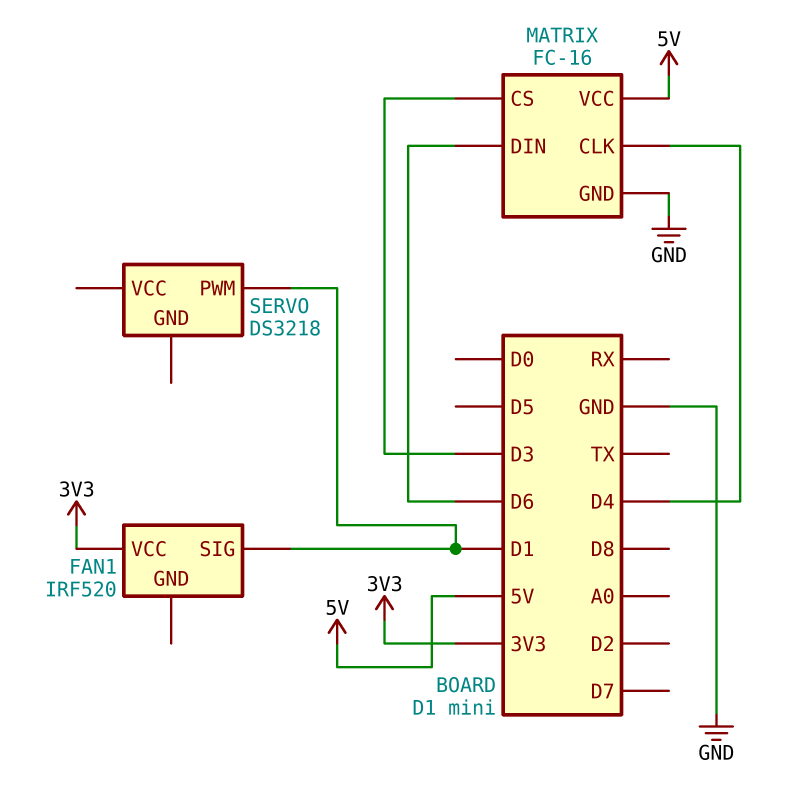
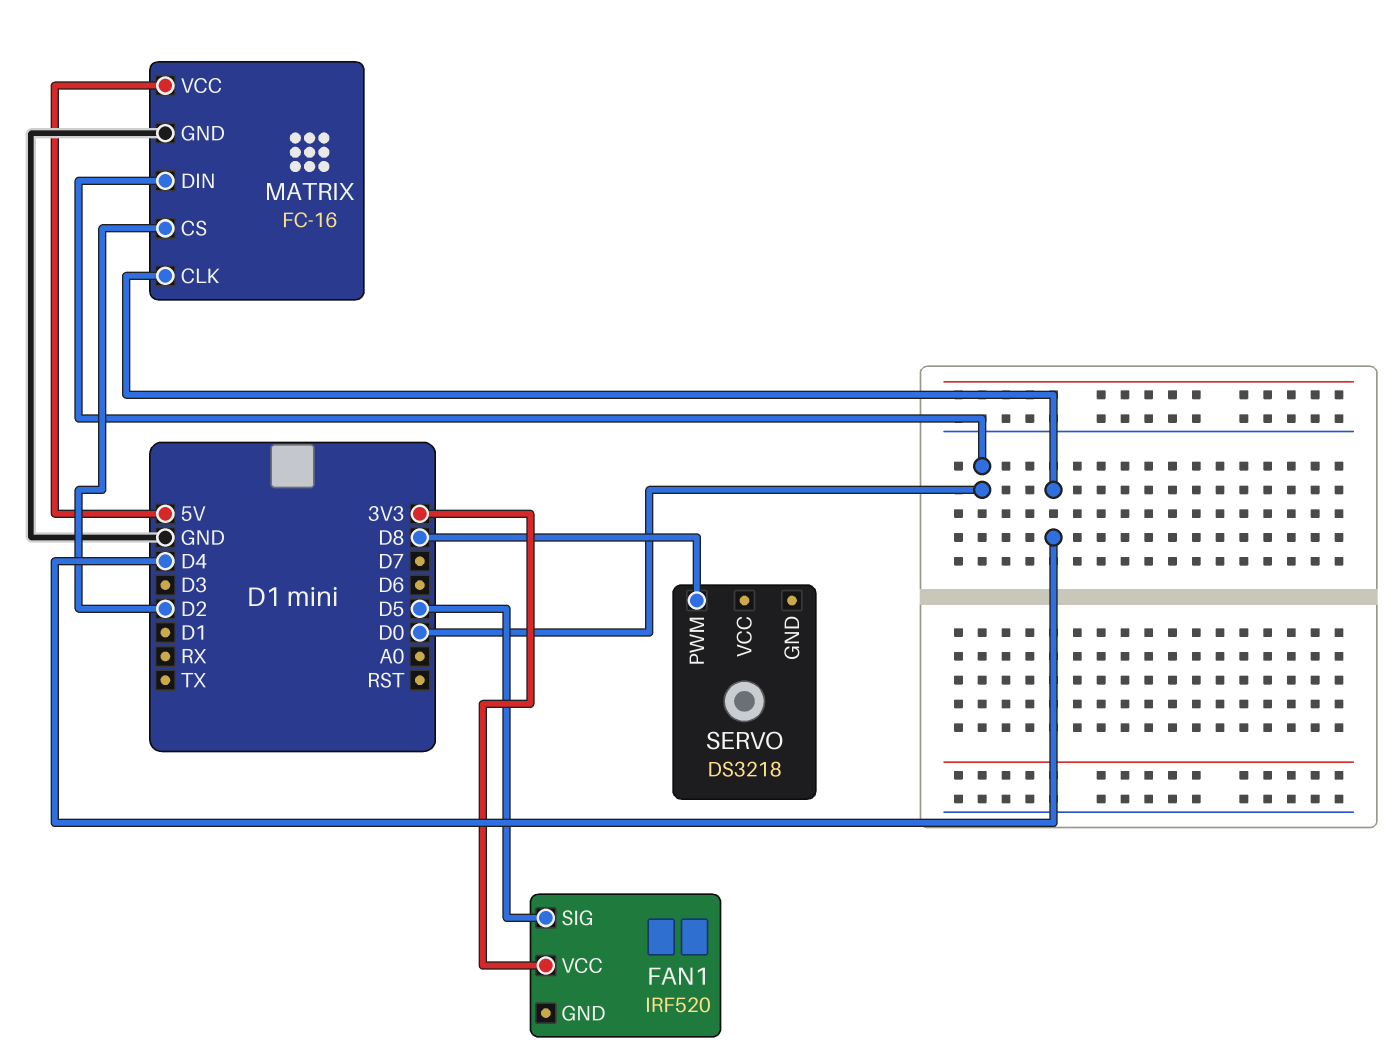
FAN1 pin SIG: D1 -> D5
MATRIX pin CS: D3 -> D2
MATRIX pin DIN: D6 -> D0
SERVO pin PWM: D1 -> D8

